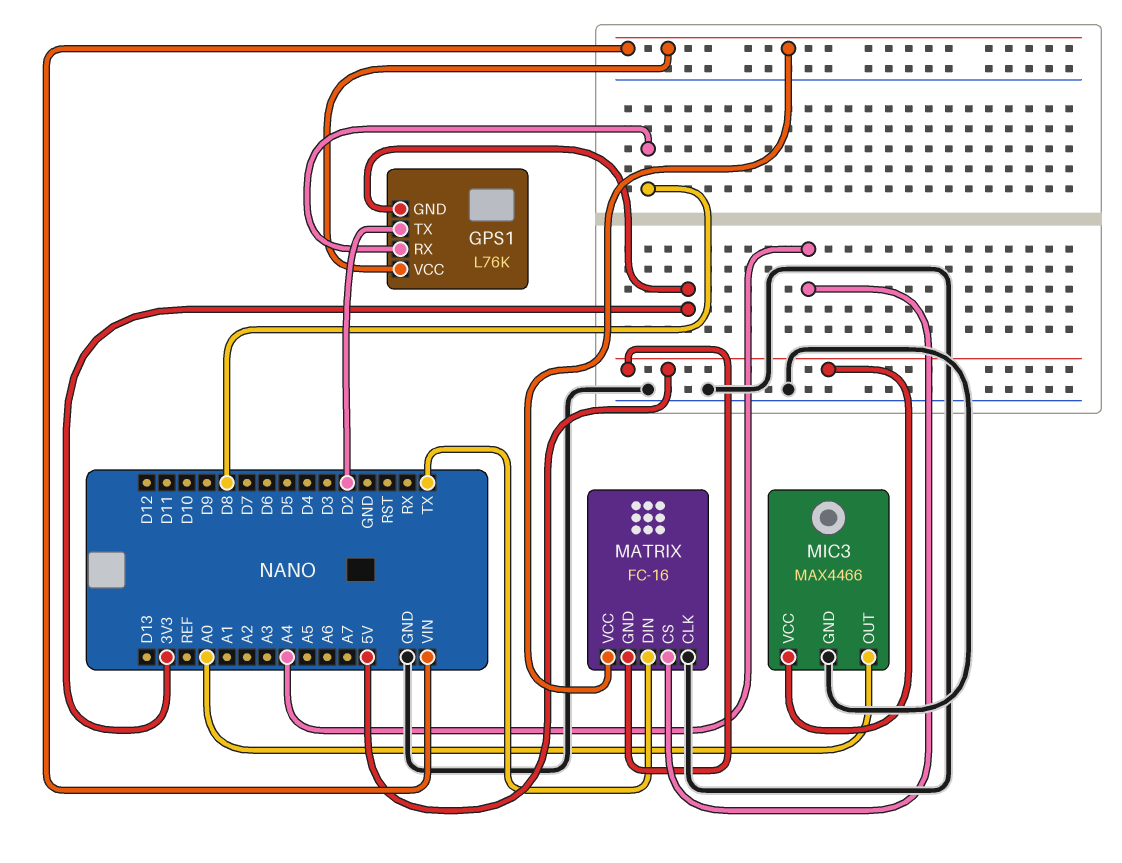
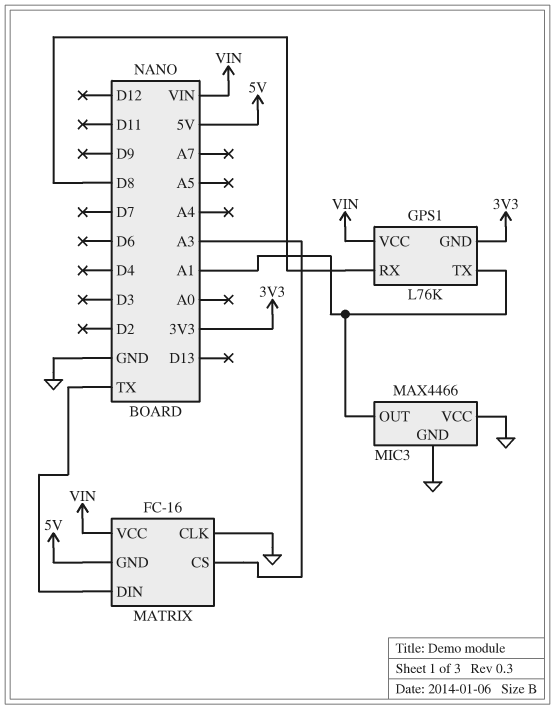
GPS1 pin TX: D2 -> A1
MATRIX pin CS: A4 -> A3
MIC3 pin OUT: A0 -> A1
MIC3 pin VCC: 5V -> GND

